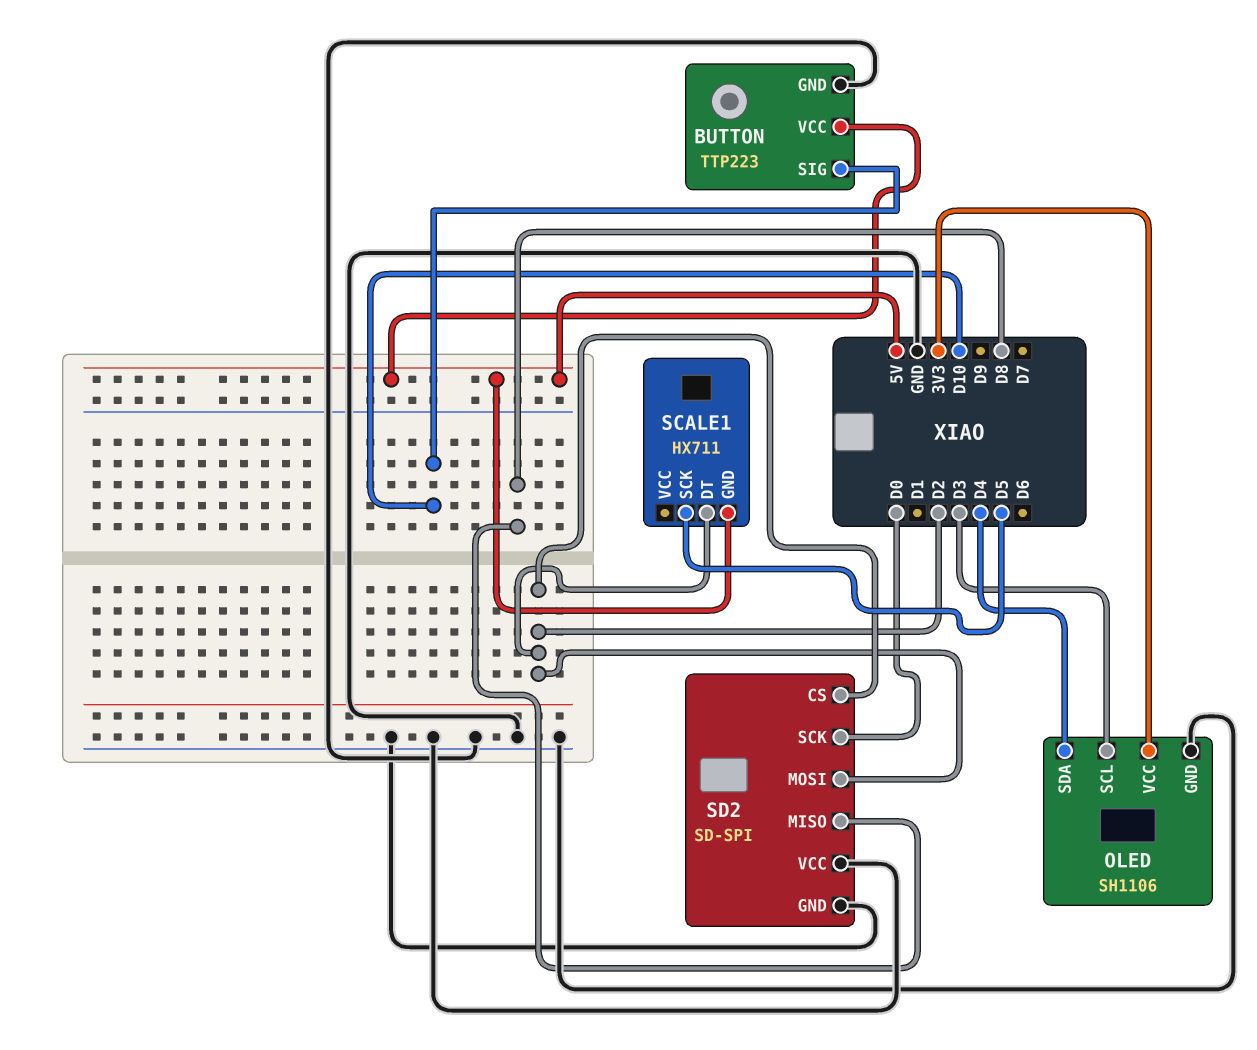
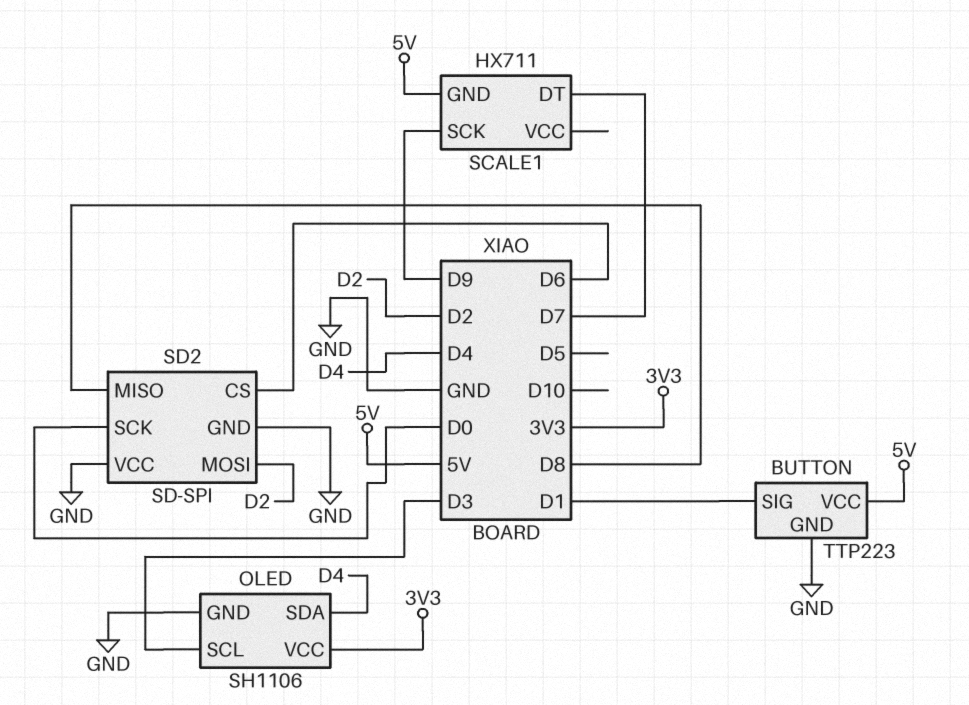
BUTTON pin SIG: D10 -> D1
SCALE1 pin DT: D2 -> D7
SCALE1 pin SCK: D5 -> D9
SD2 pin CS: D2 -> D6

